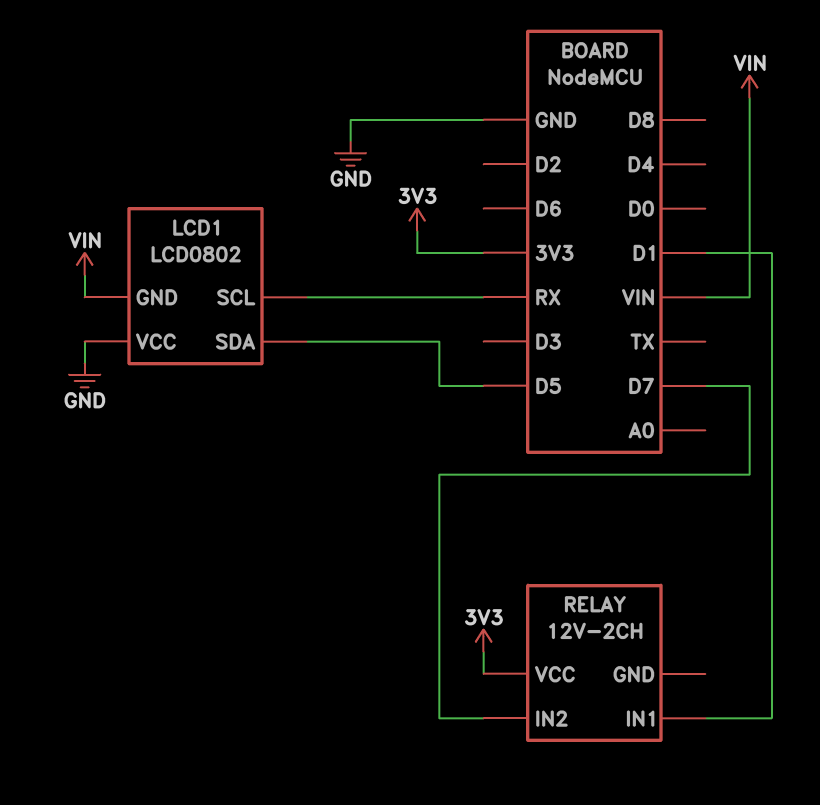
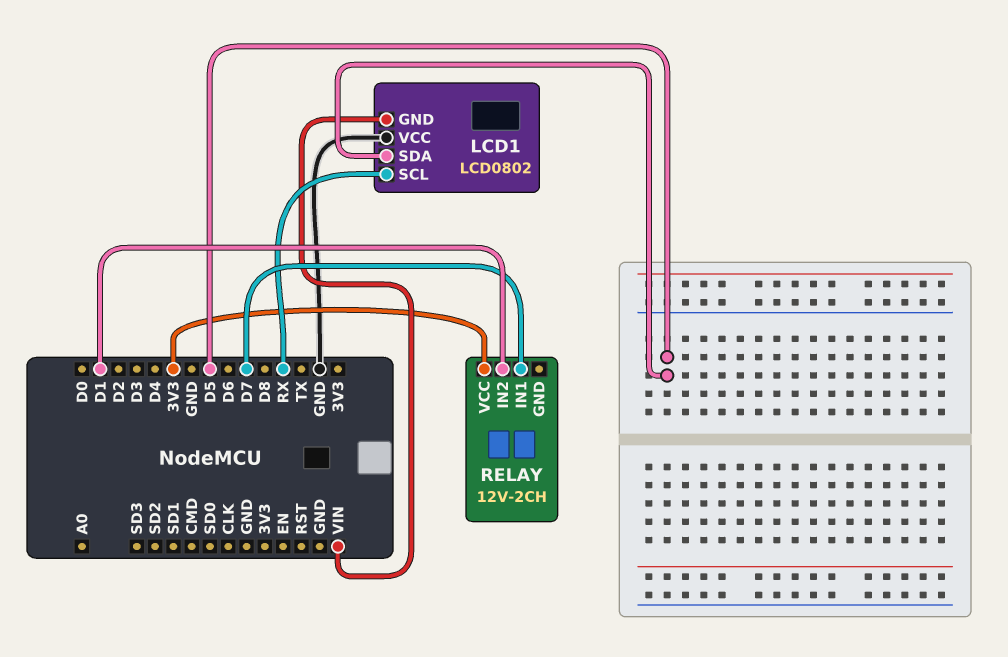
RELAY pin IN1: D1 -> D7
RELAY pin IN2: D7 -> D1

